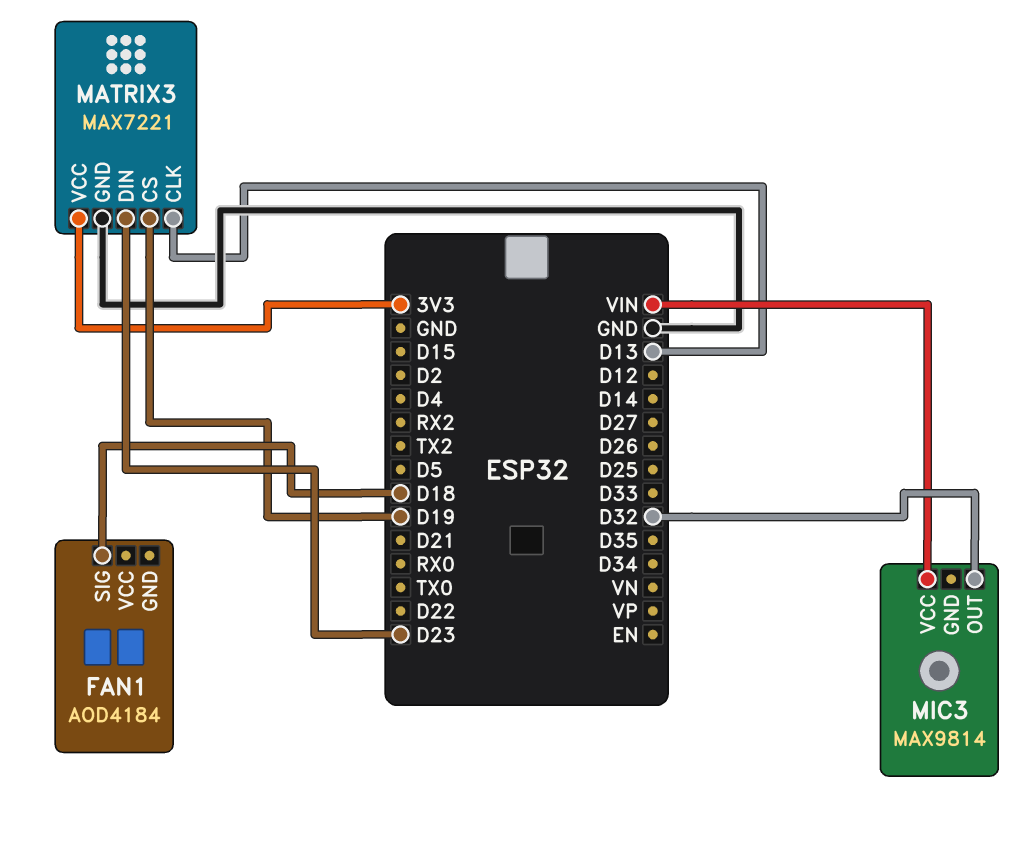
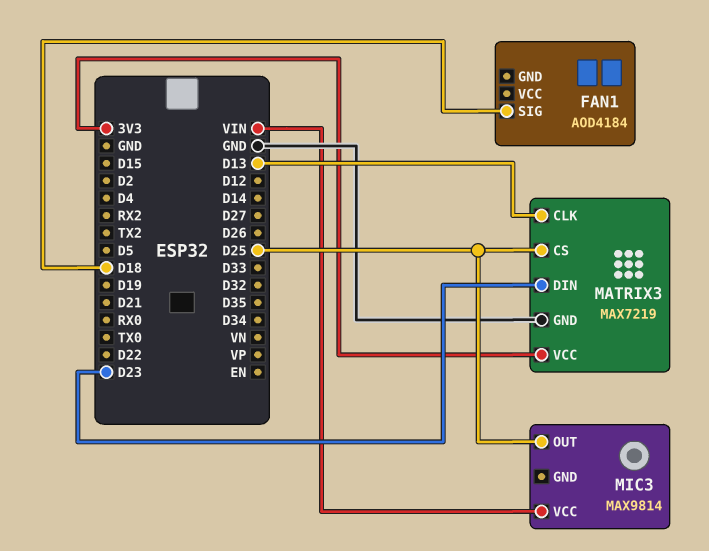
MATRIX3: MAX7221 -> MAX7219
MATRIX3 pin CS: D19 -> D25
MIC3 pin OUT: D32 -> D25

